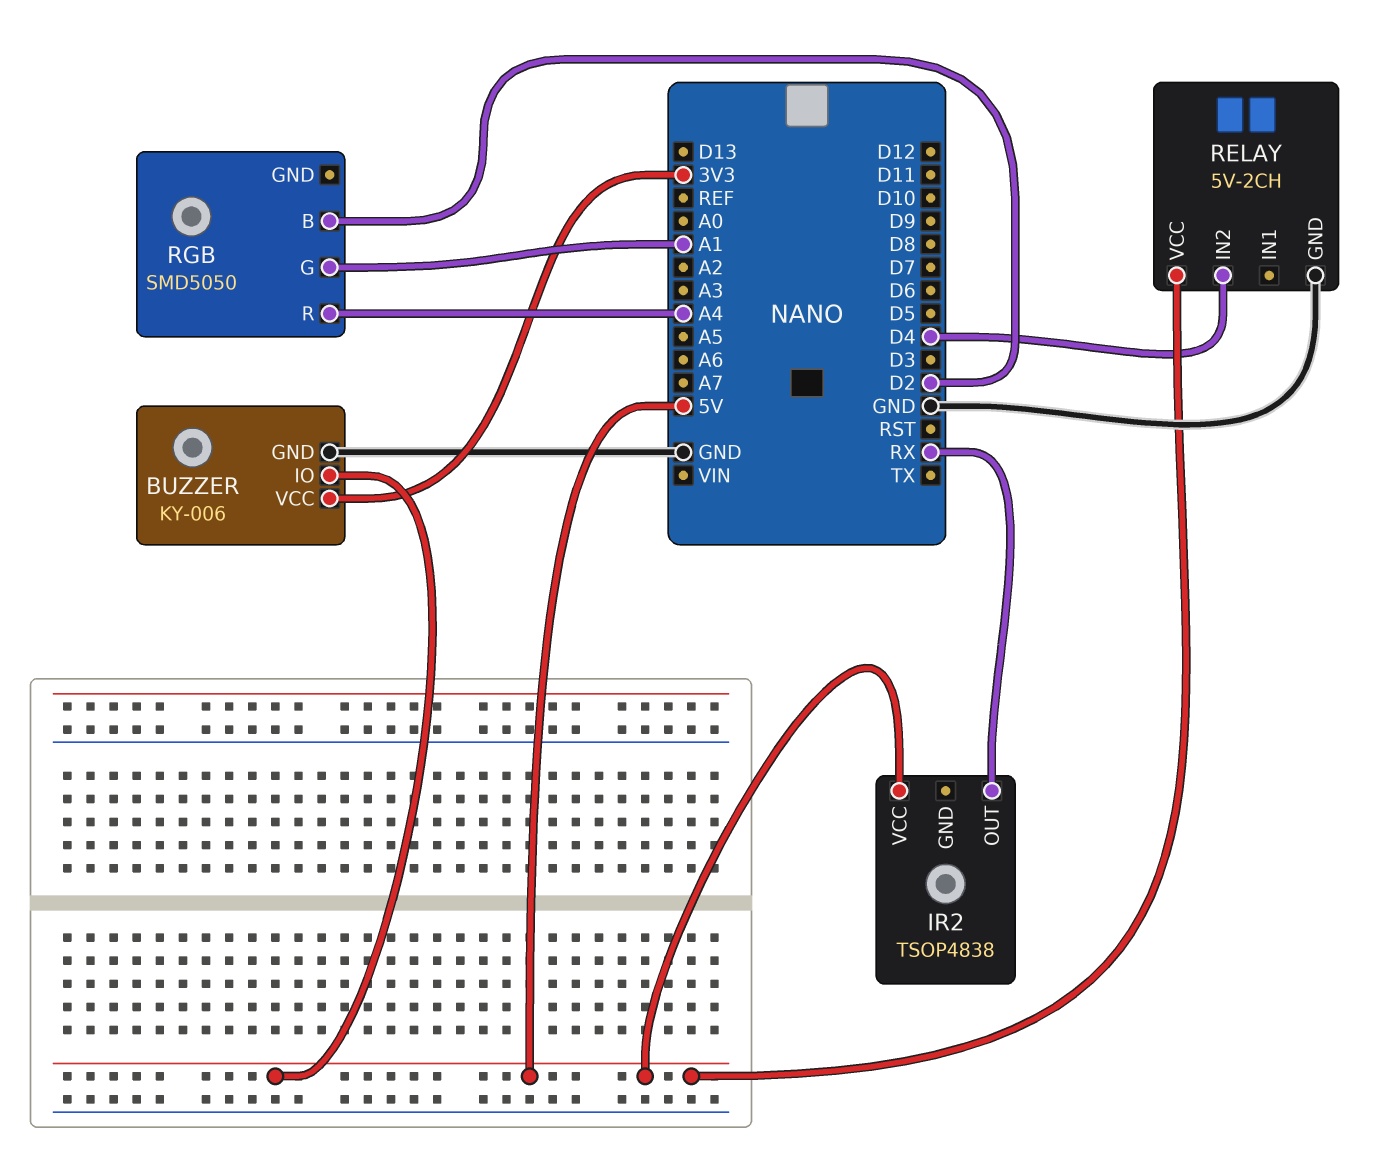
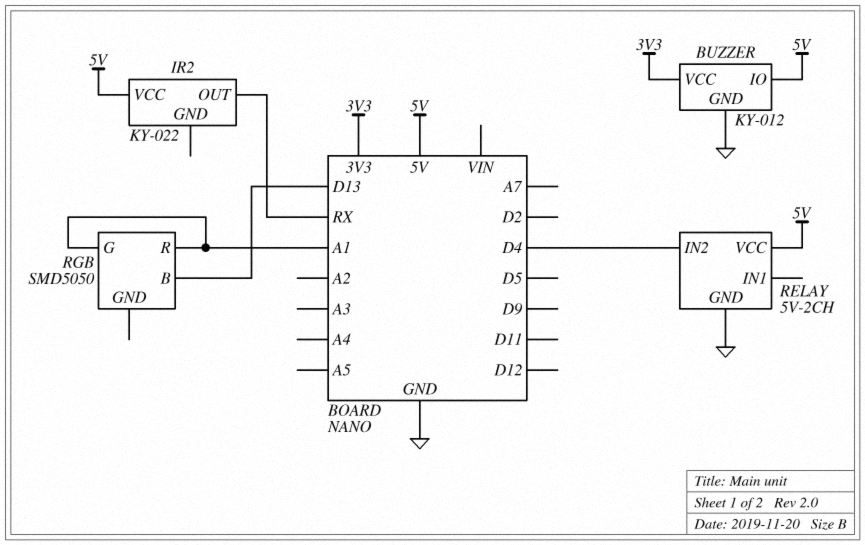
BUZZER: KY-006 -> KY-012
IR2: TSOP4838 -> KY-022
RGB pin B: D2 -> D13
RGB pin R: A4 -> A1

